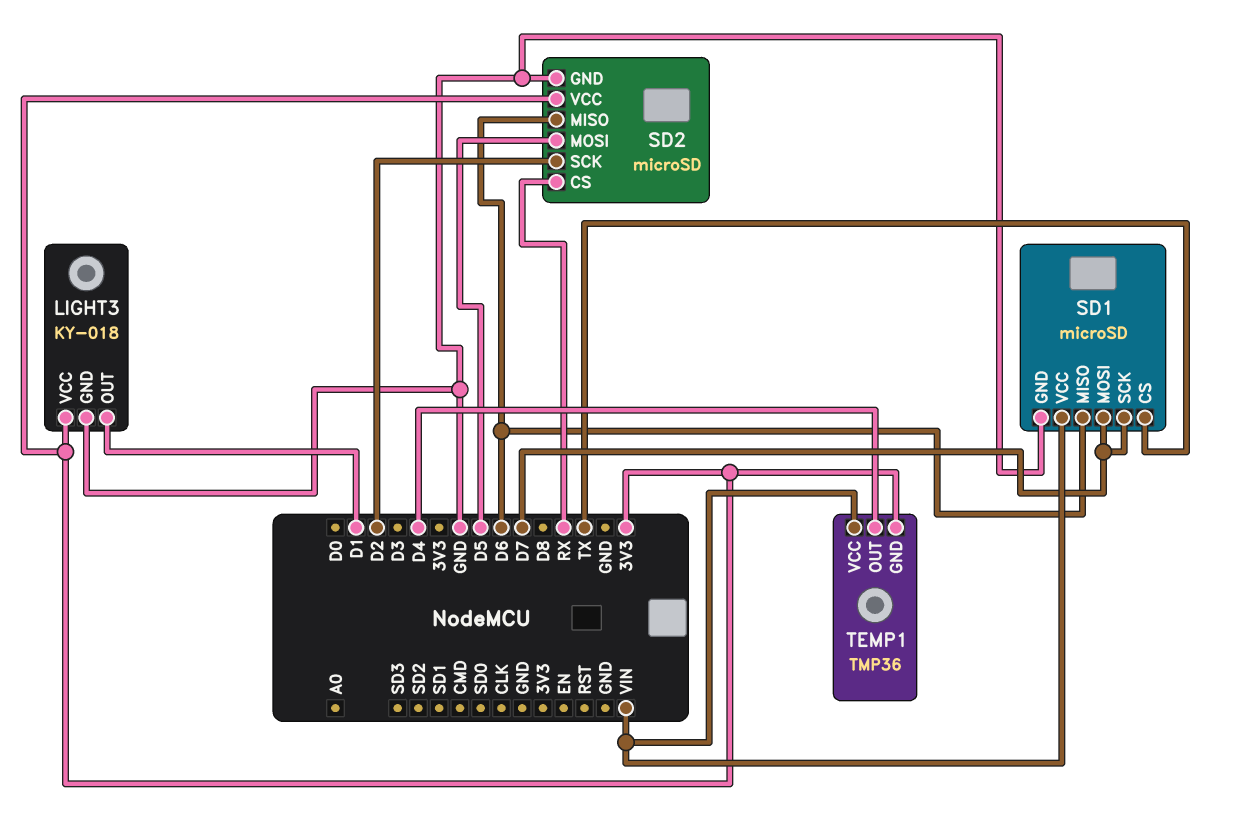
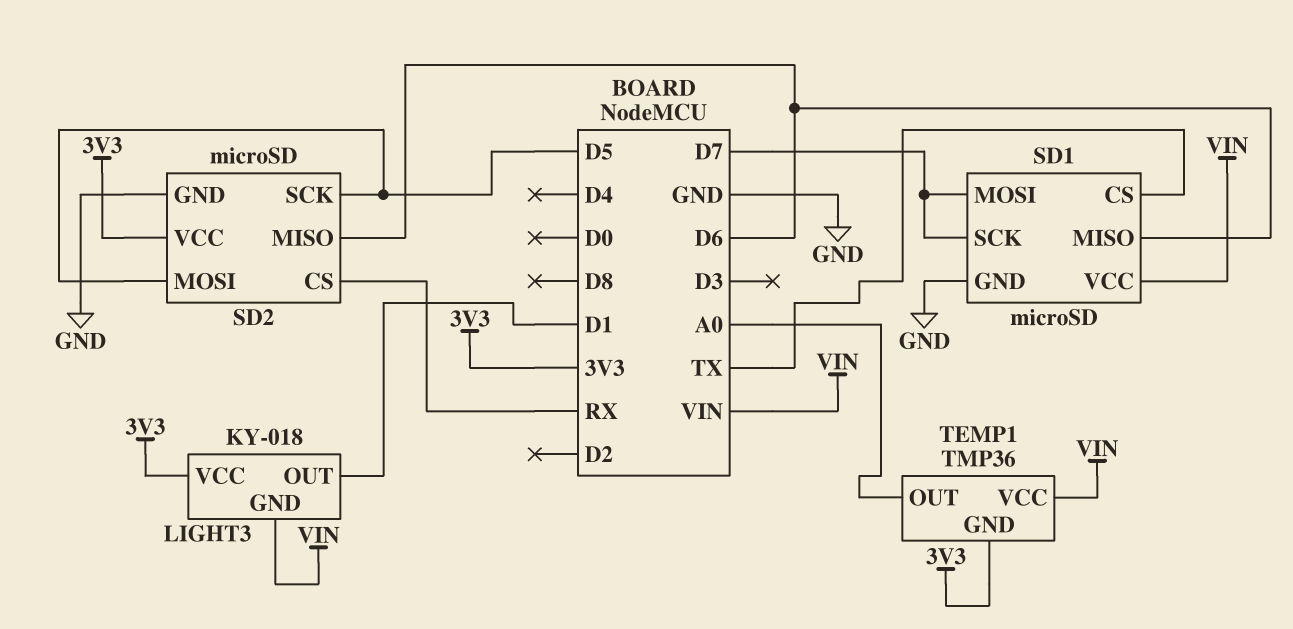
LIGHT3 pin GND: GND -> VIN
SD2 pin SCK: D2 -> D5
TEMP1 pin OUT: D4 -> A0

